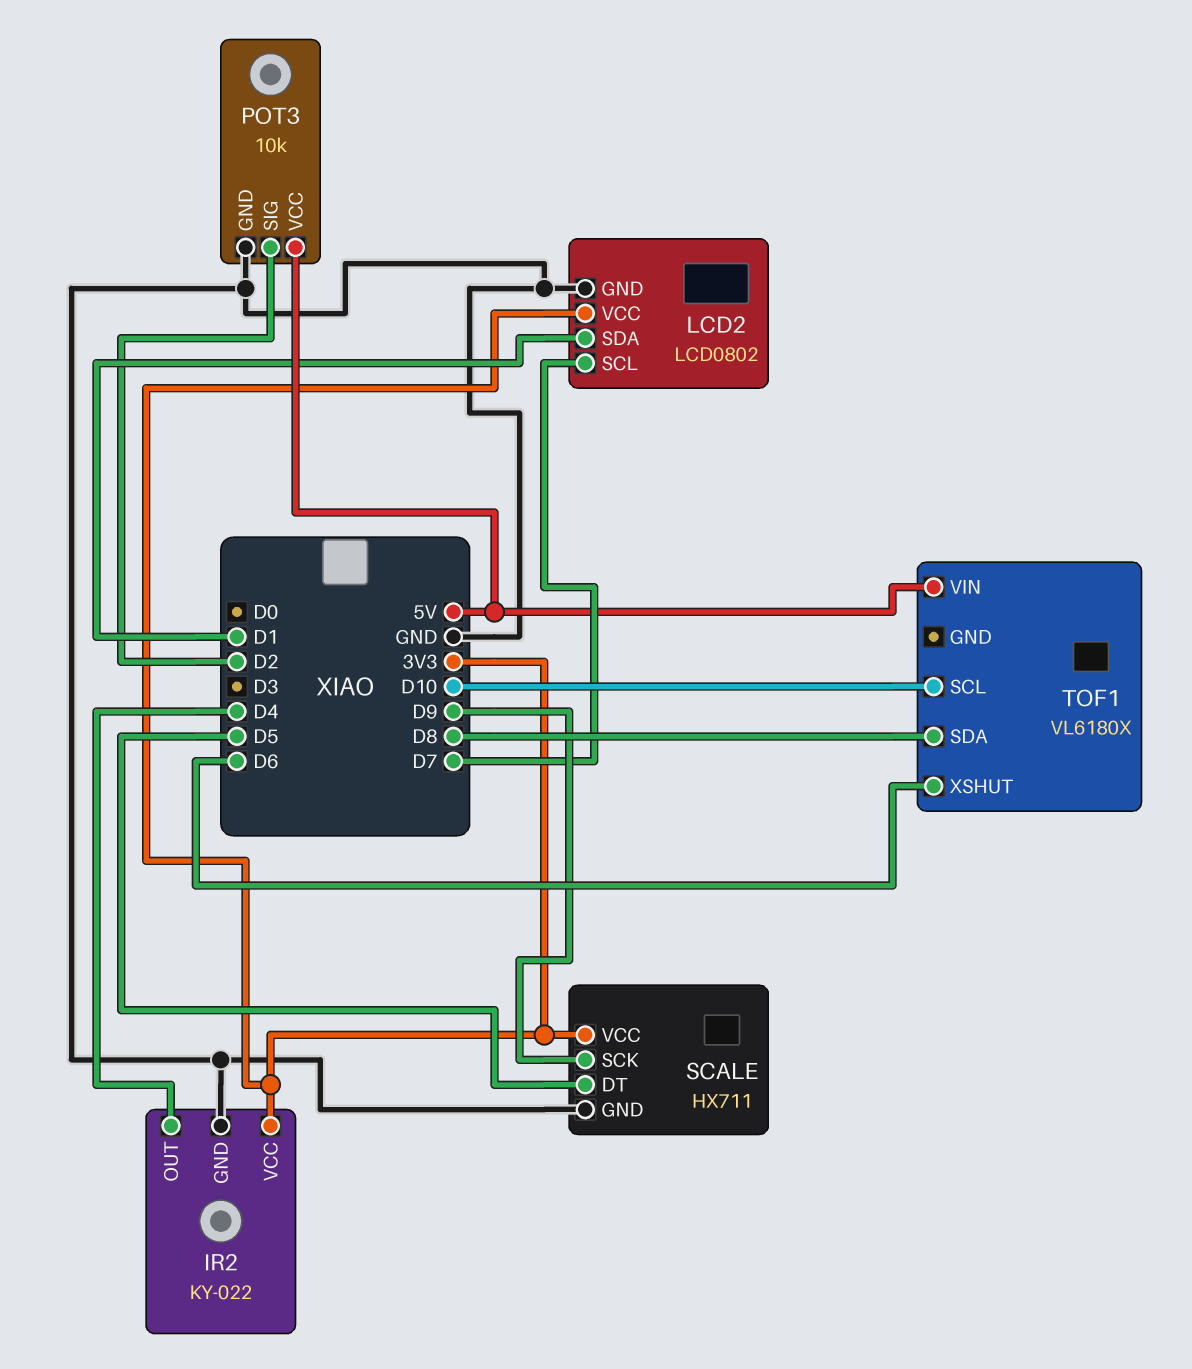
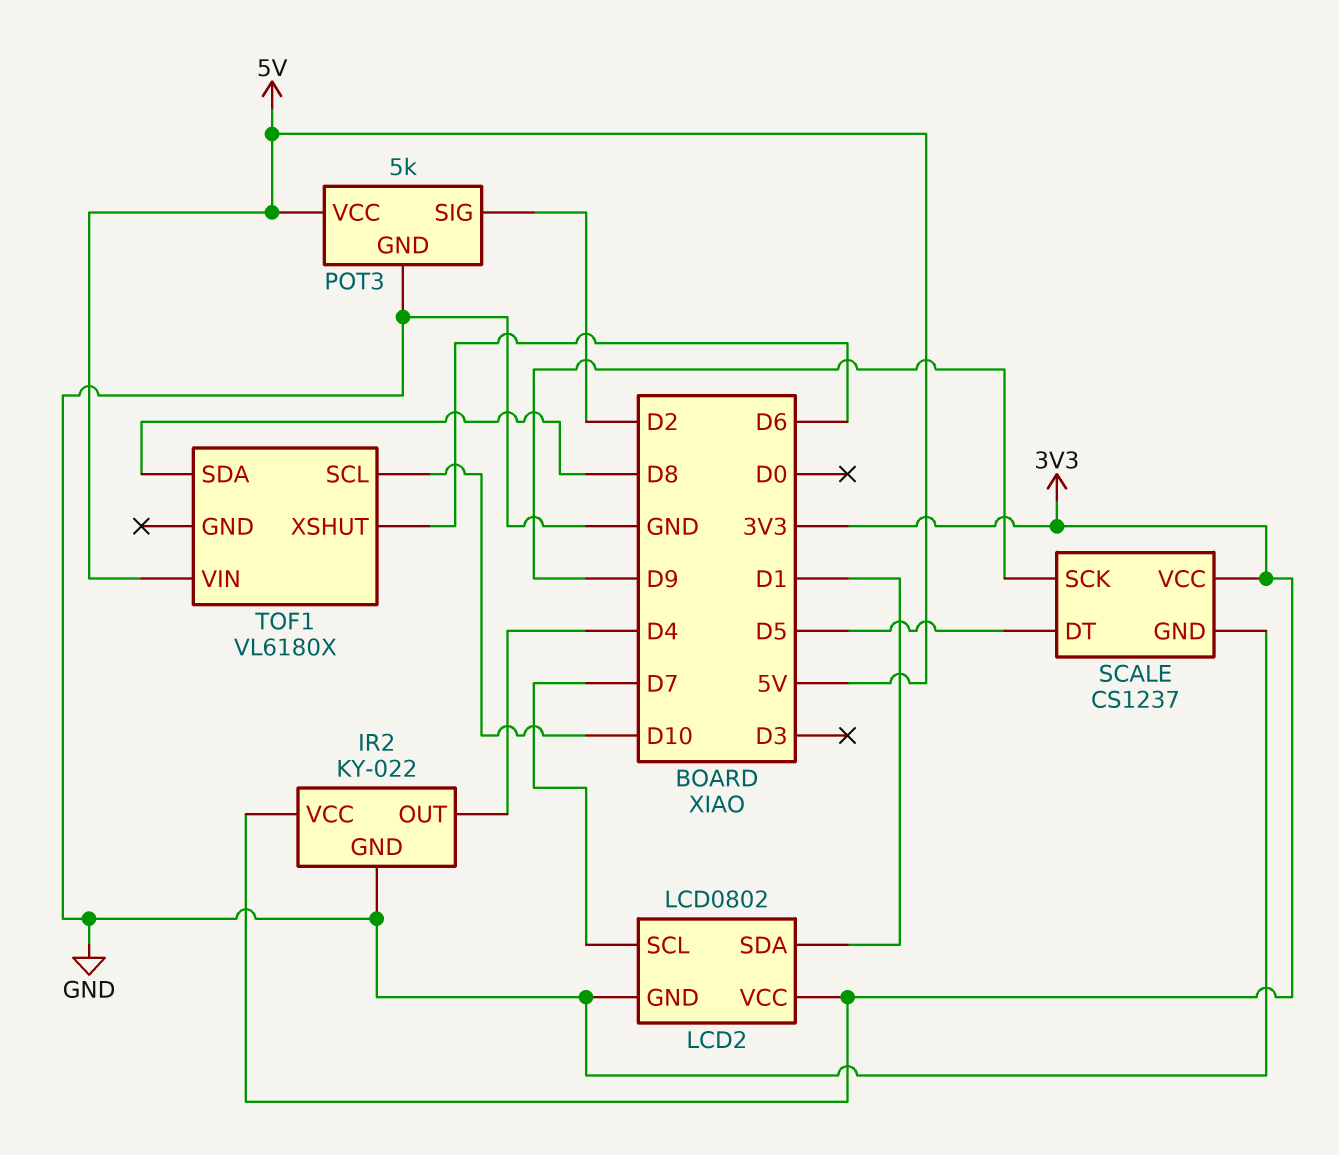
POT3: 10k -> 5k
SCALE: HX711 -> CS1237

